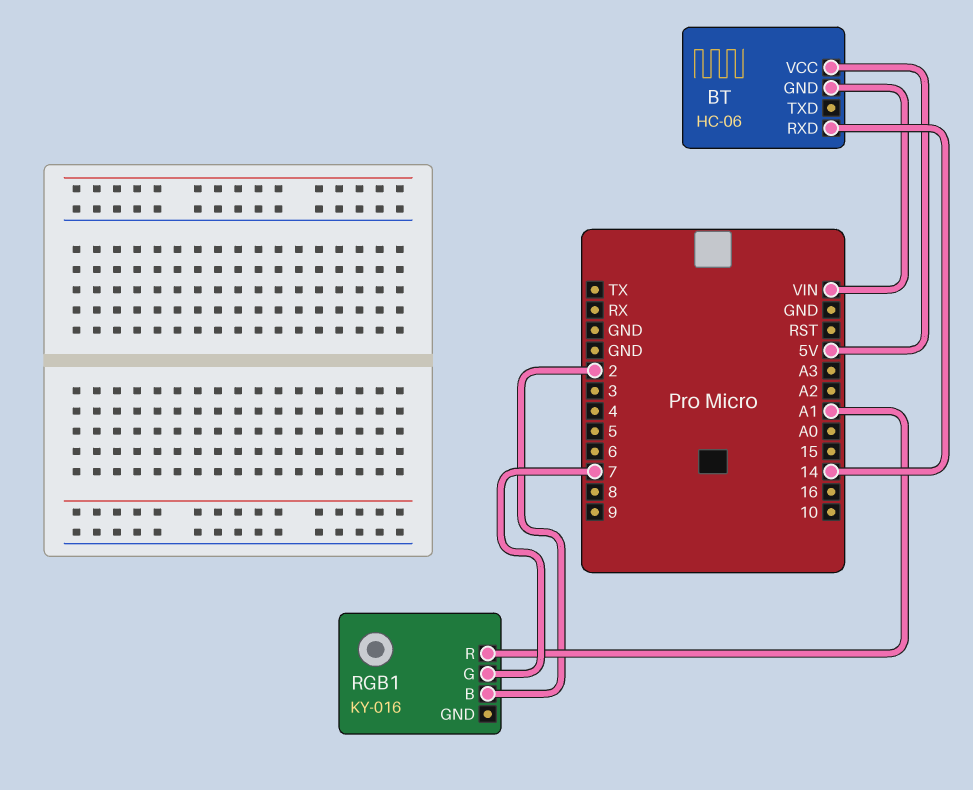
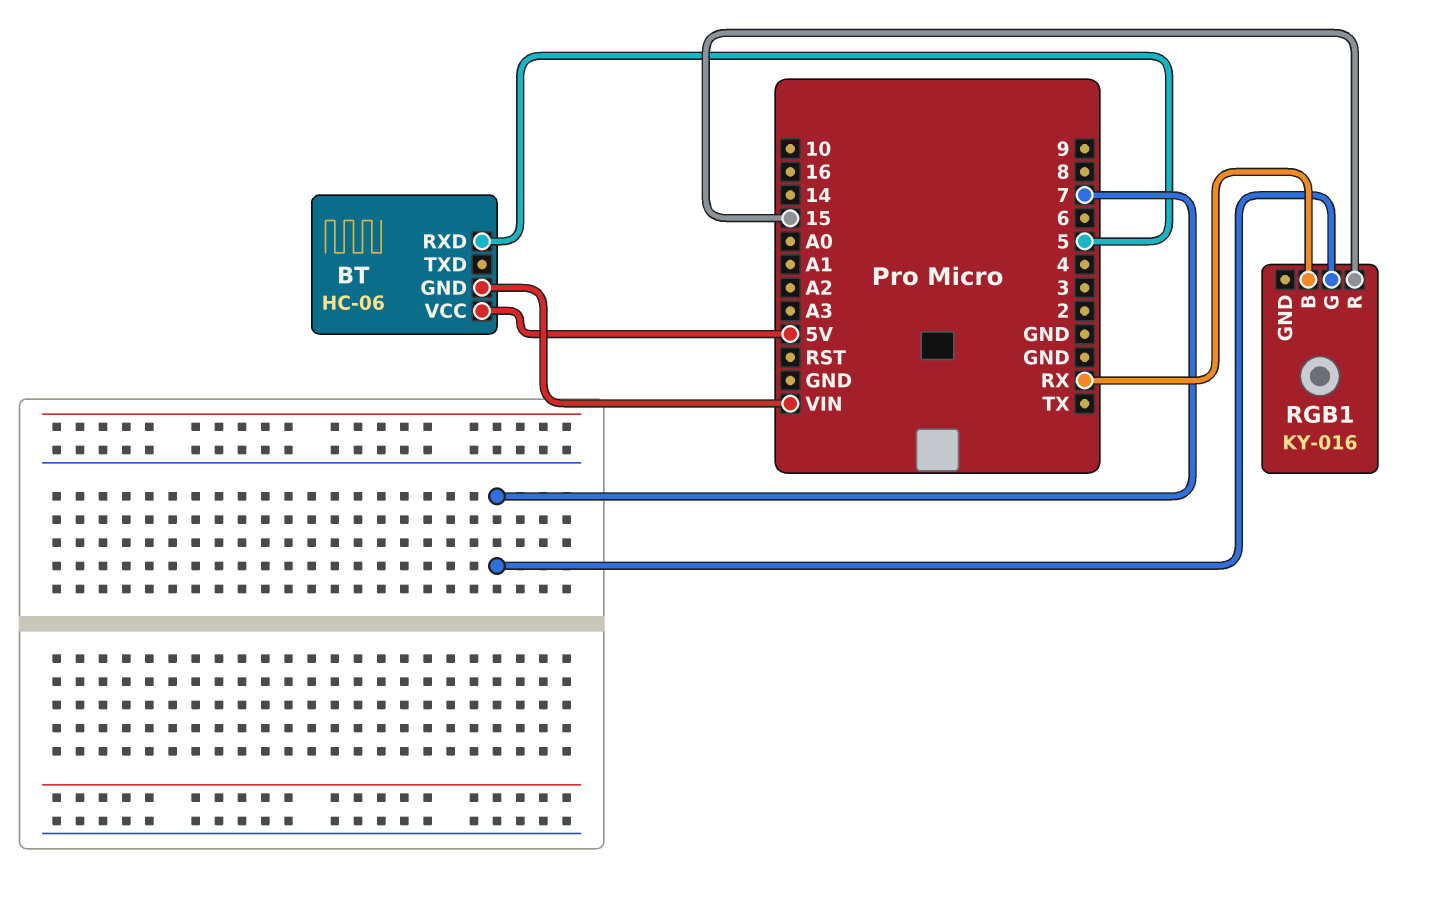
BT pin RXD: 14 -> 5
RGB1 pin B: 2 -> RX
RGB1 pin R: A1 -> 15

